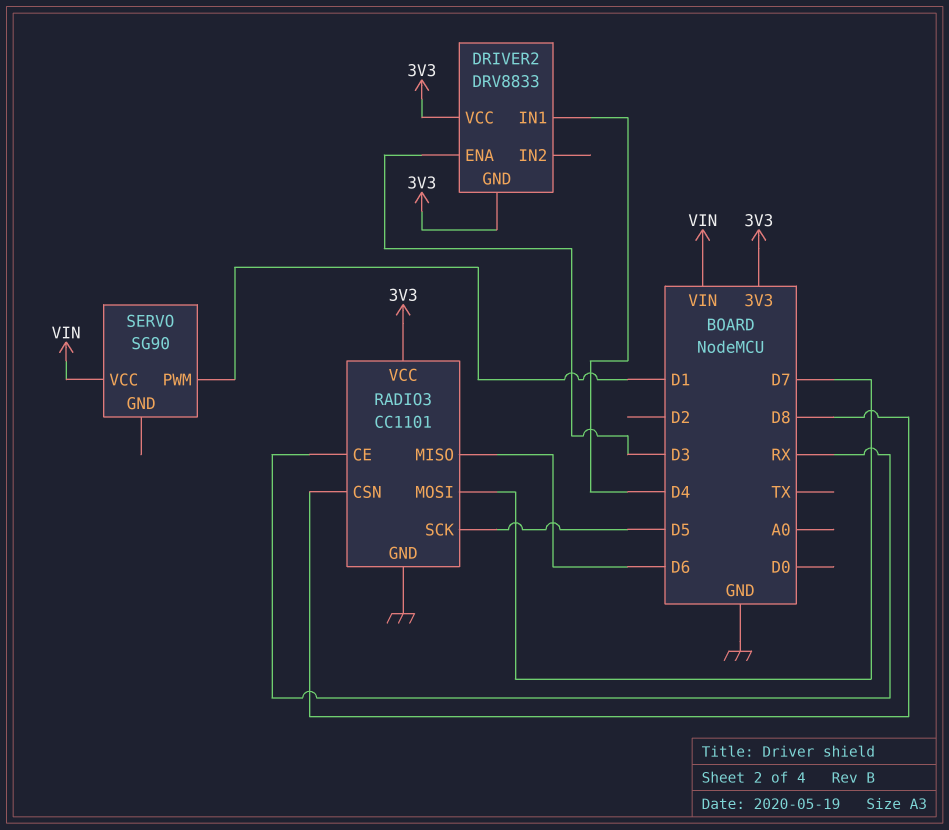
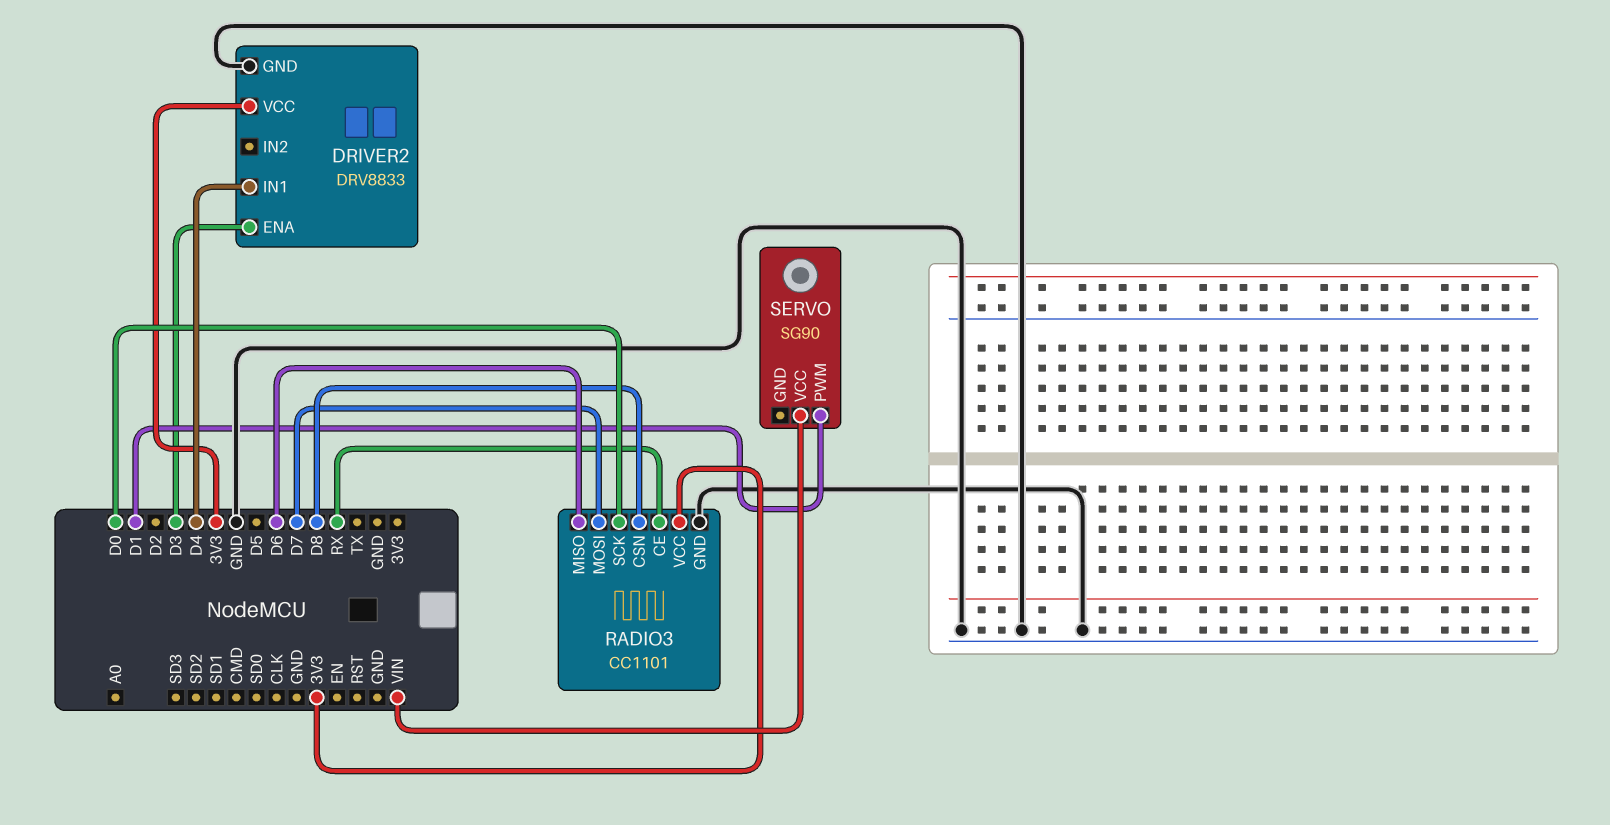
DRIVER2 pin GND: 3V3 -> GND
RADIO3 pin SCK: D5 -> D0

